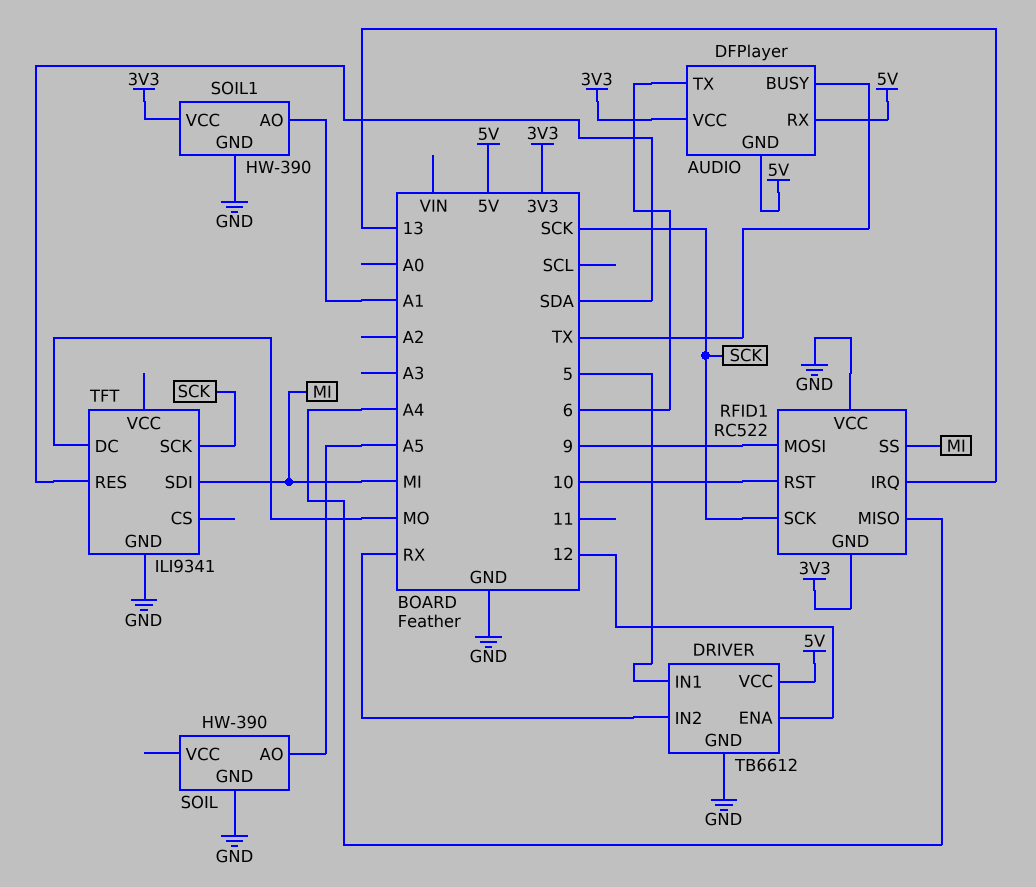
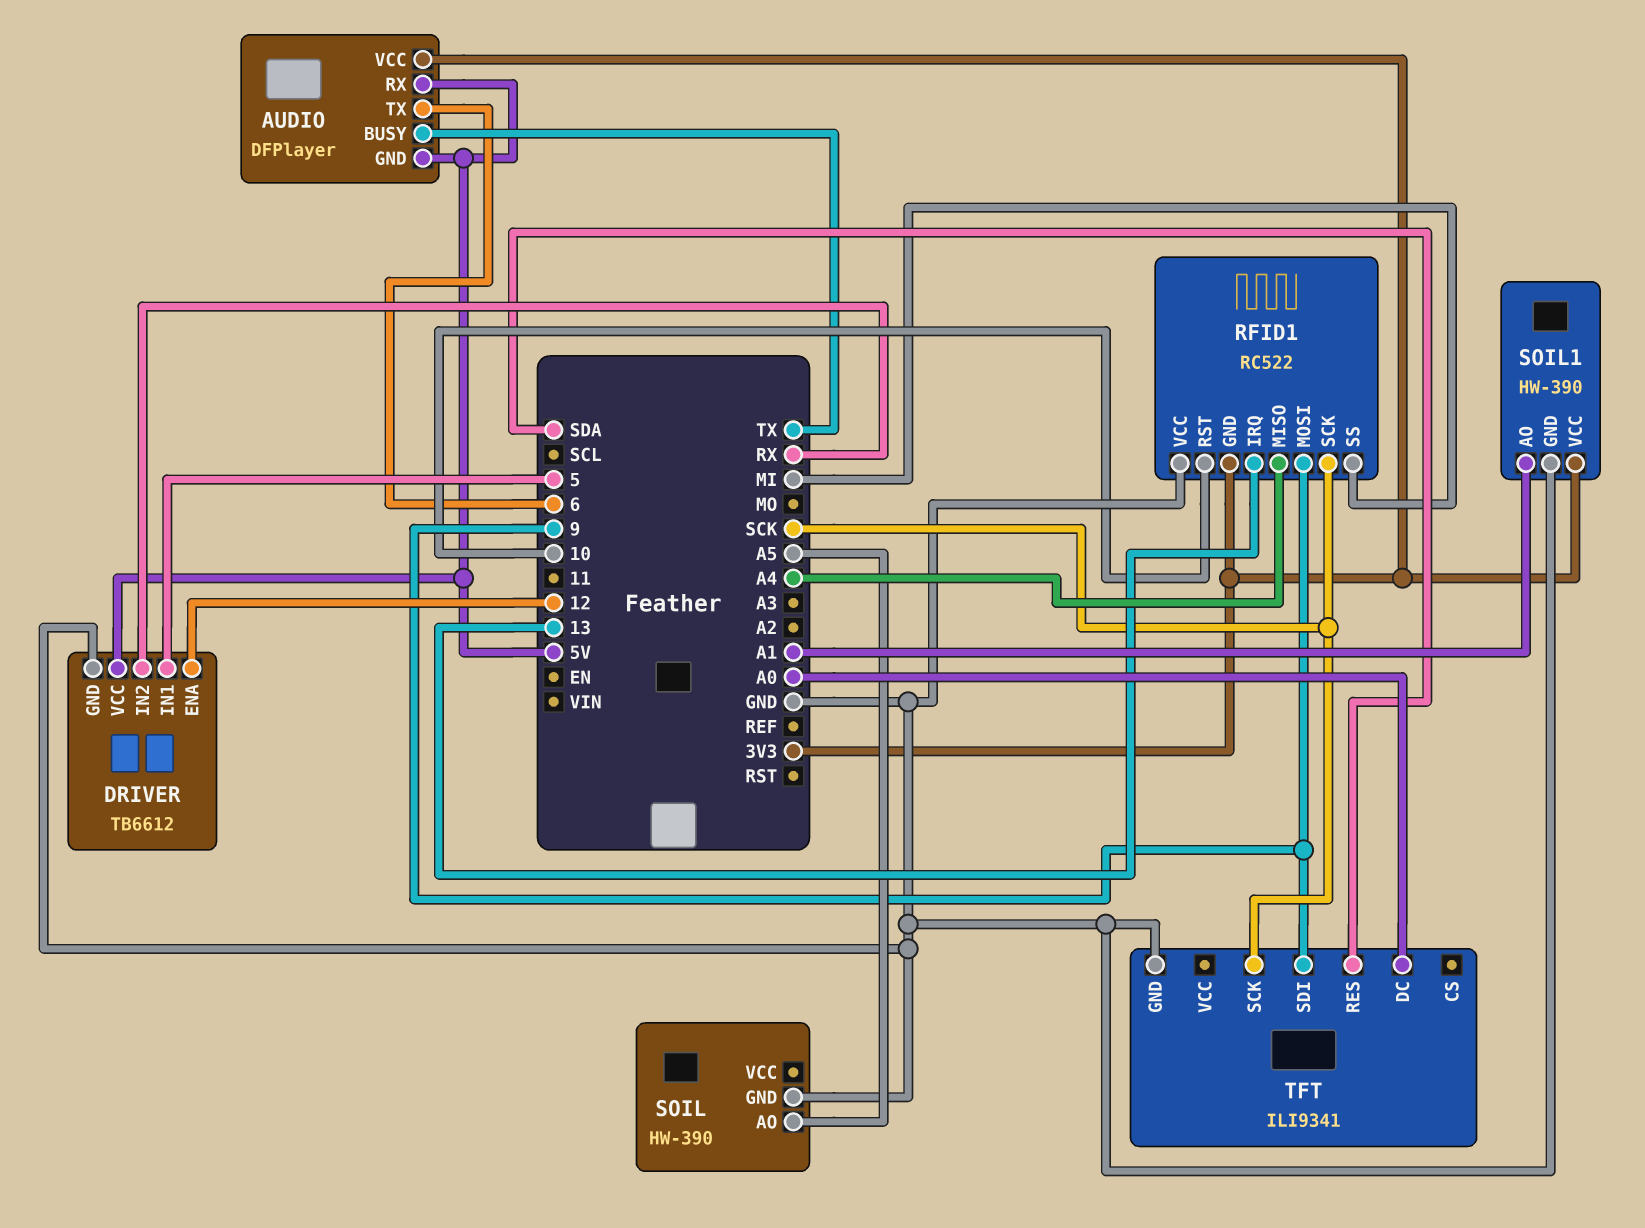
TFT pin DC: MO -> A0
TFT pin SDI: MI -> 9

